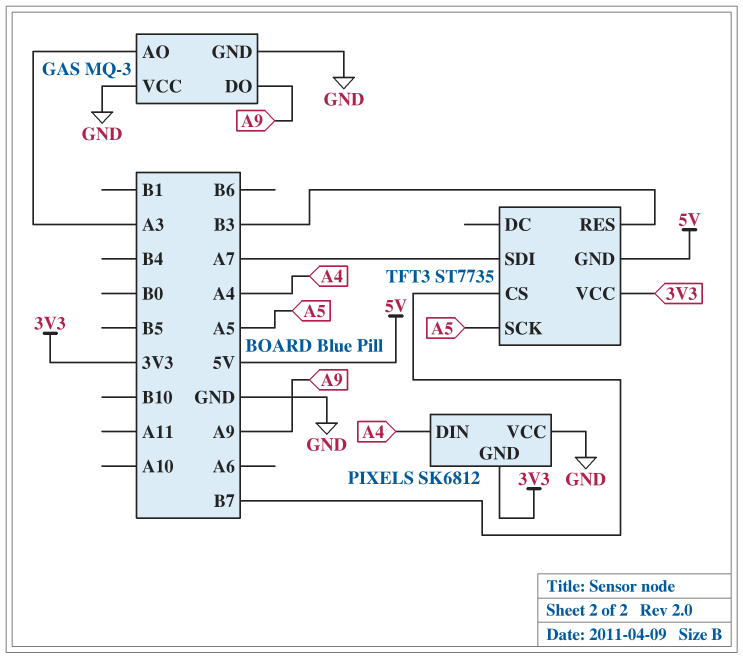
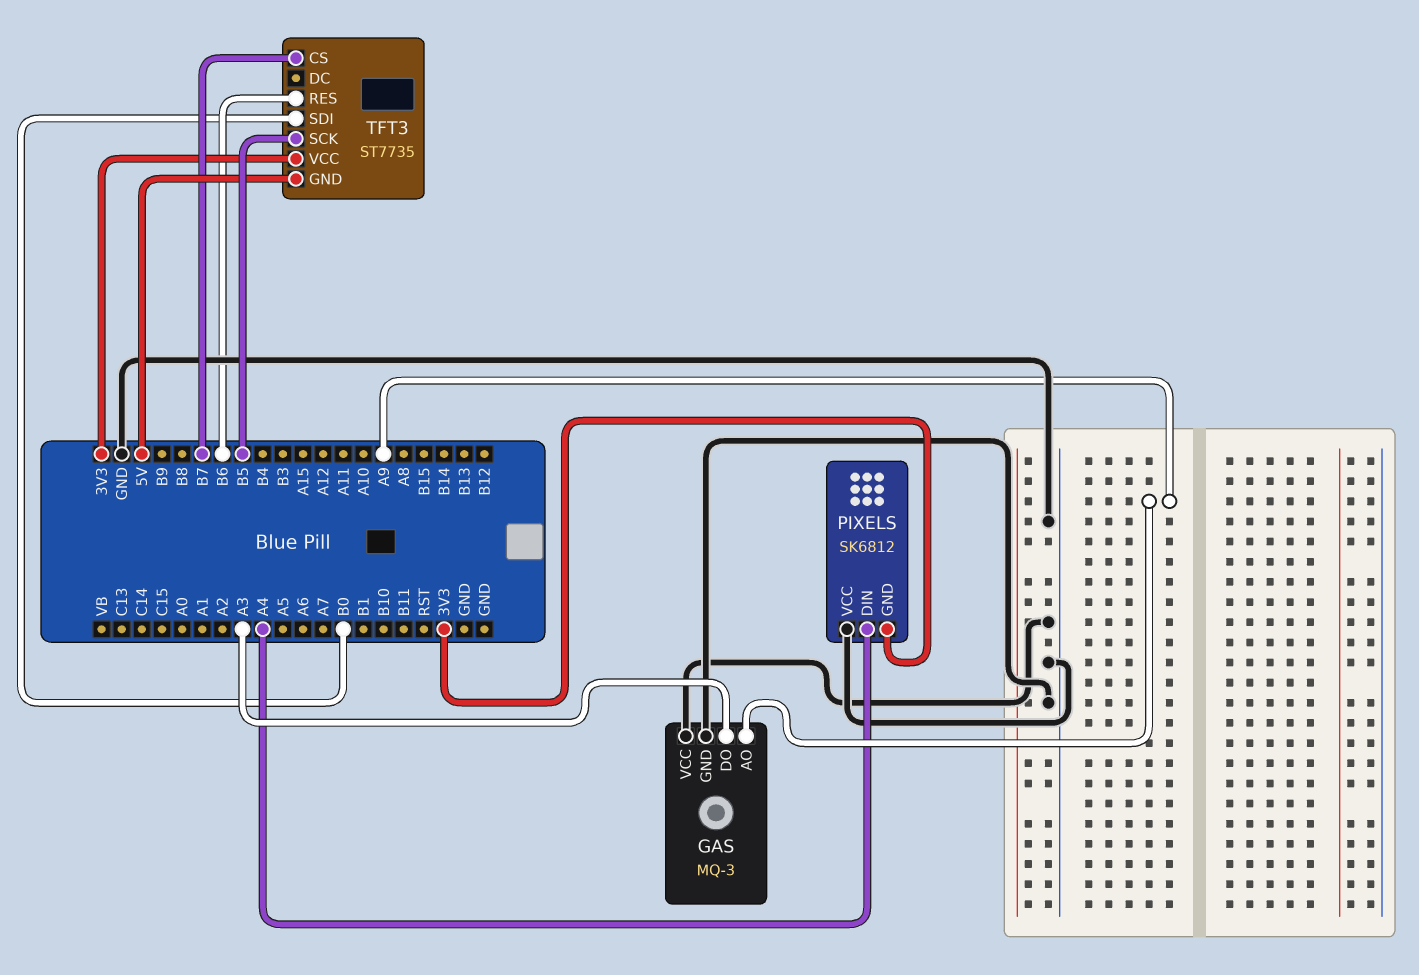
GAS pin AO: A3 -> A9
GAS pin DO: A9 -> A3
TFT3 pin RES: B3 -> B6
TFT3 pin SCK: A5 -> B5
TFT3 pin SDI: A7 -> B0

